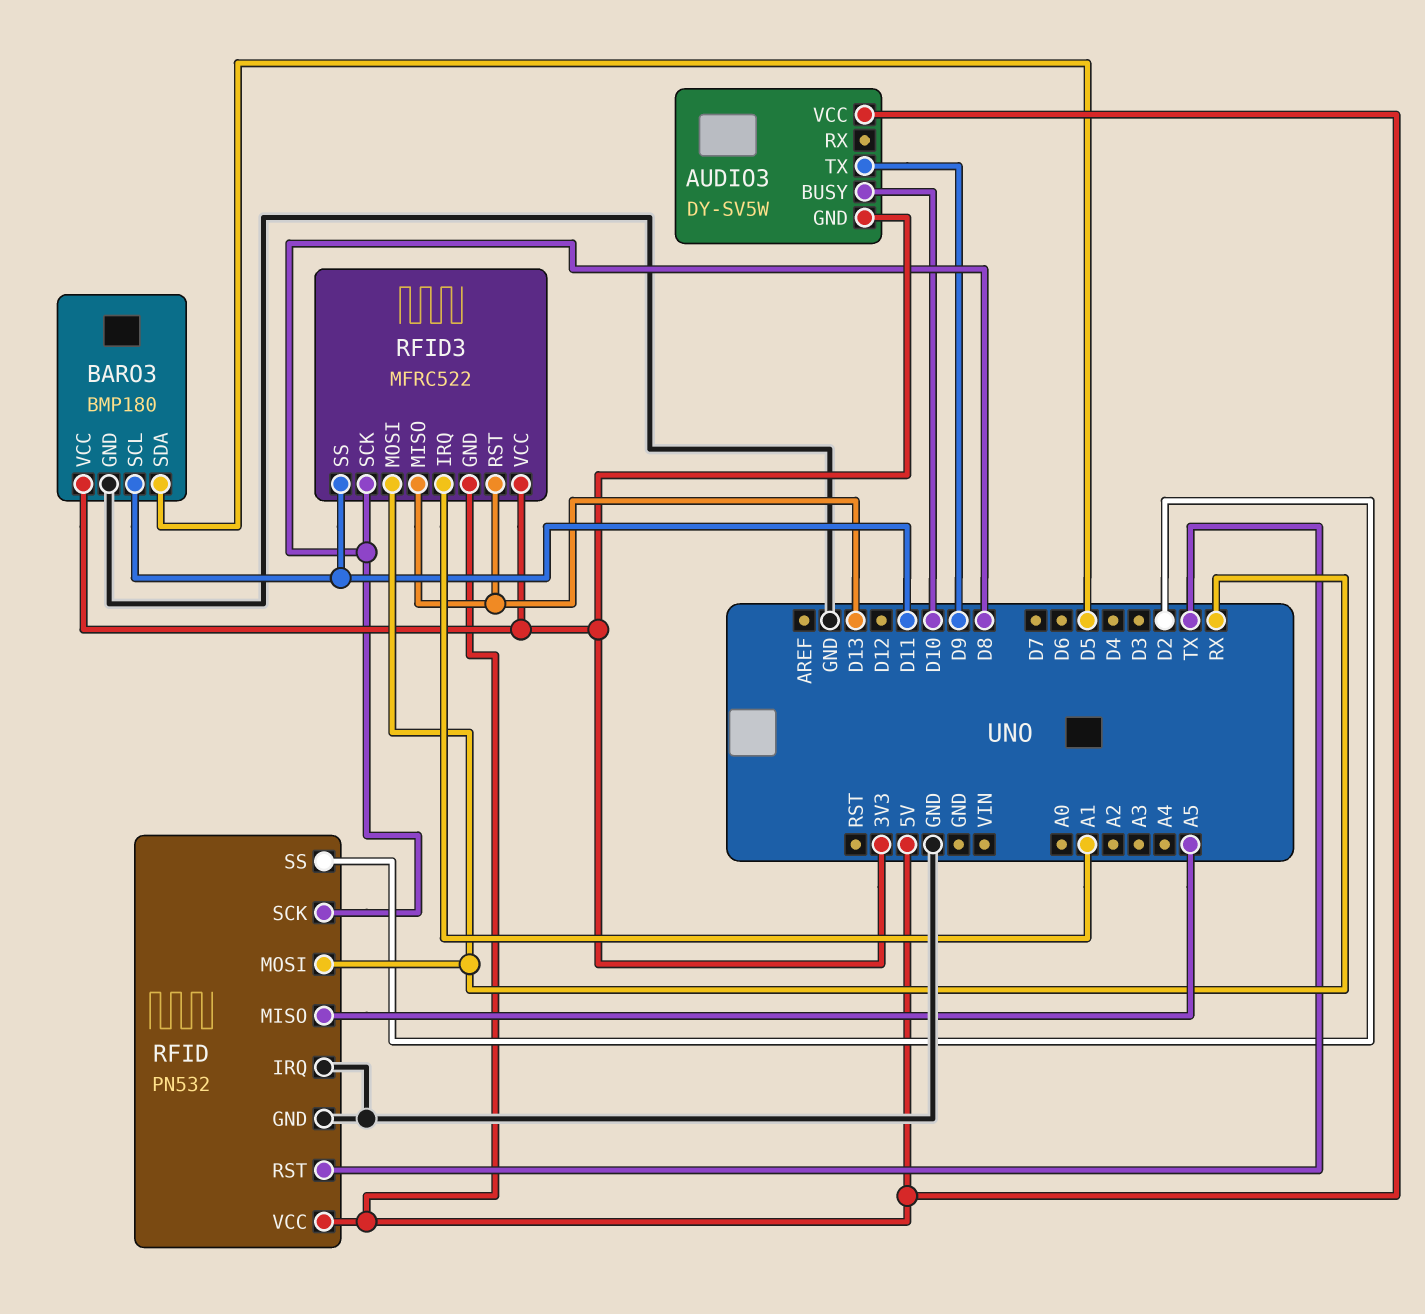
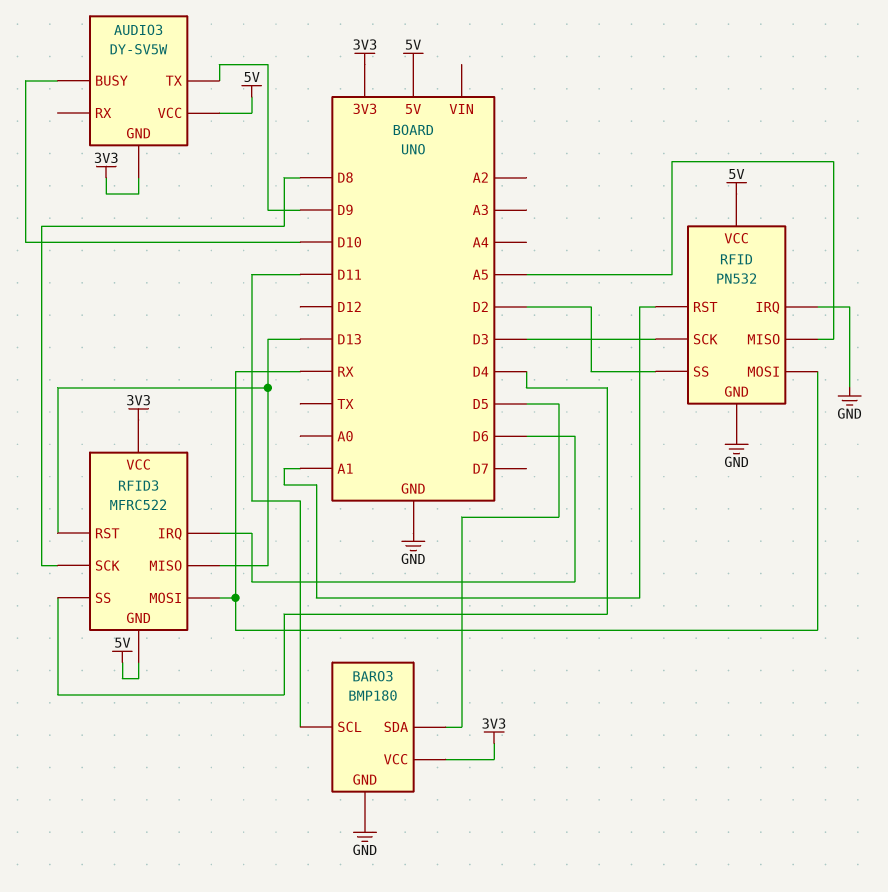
RFID pin RST: TX -> A1
RFID pin SCK: D8 -> D3
RFID3 pin IRQ: A1 -> D6
RFID3 pin SS: D11 -> D4

